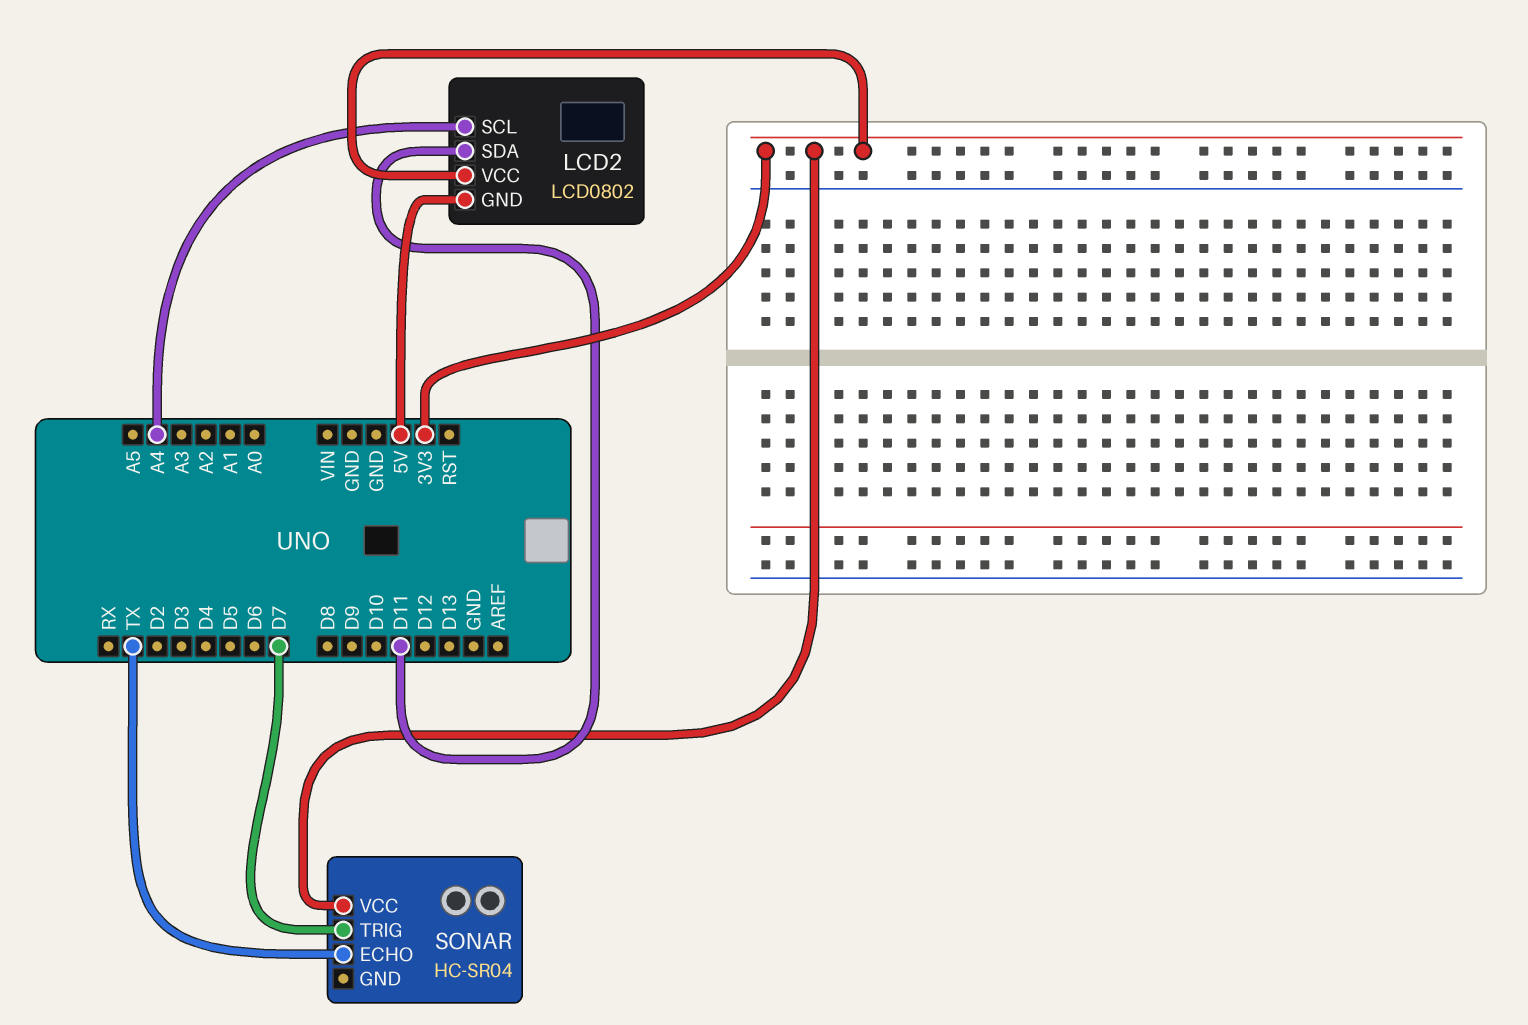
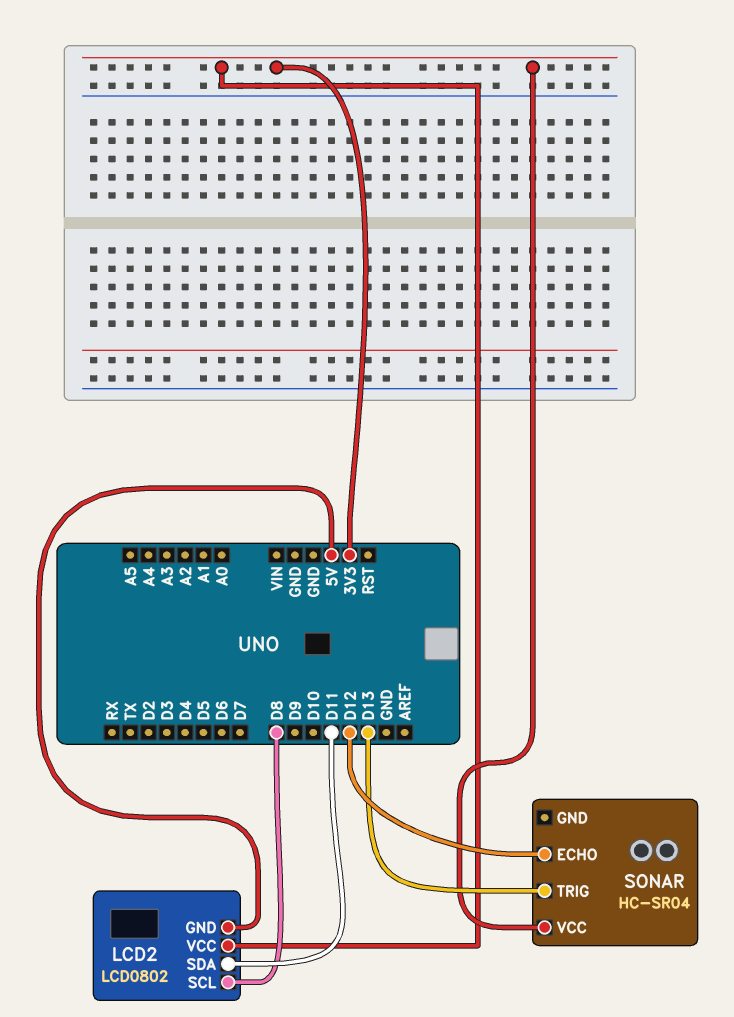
LCD2 pin SCL: A4 -> D8
SONAR pin ECHO: TX -> D12
SONAR pin TRIG: D7 -> D13

